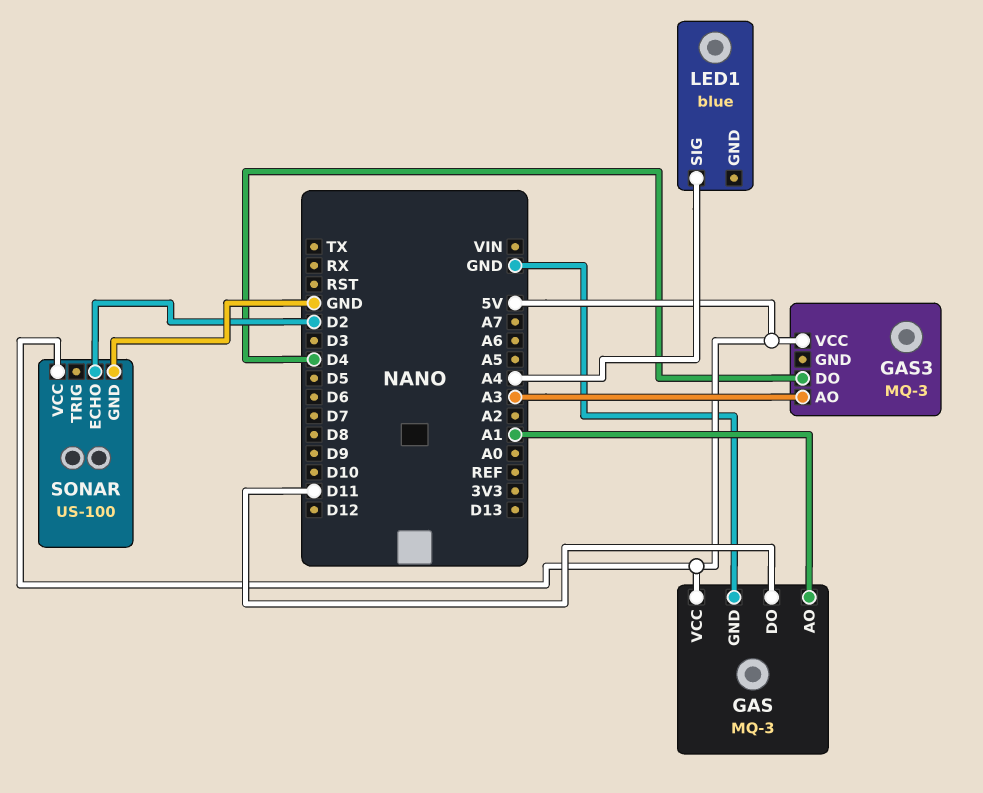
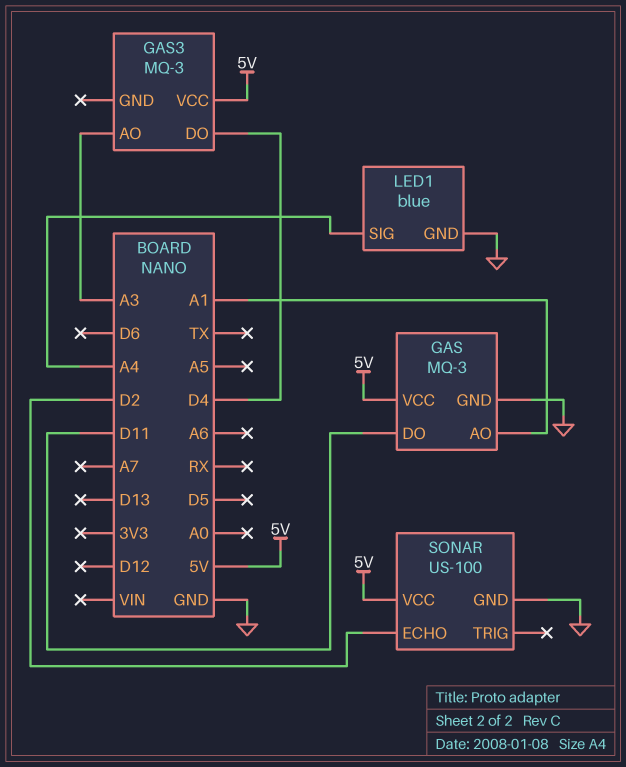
LED1 pin GND: none -> GND

